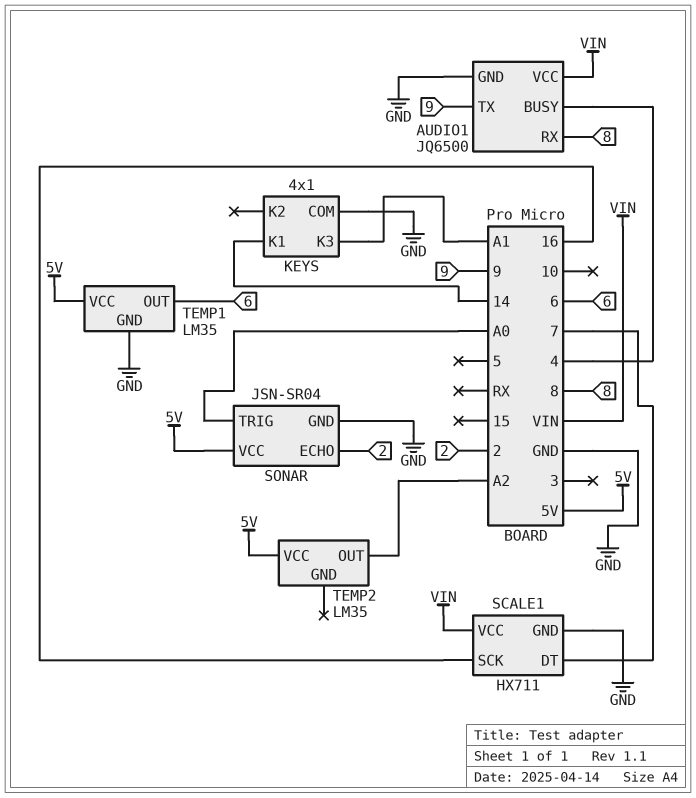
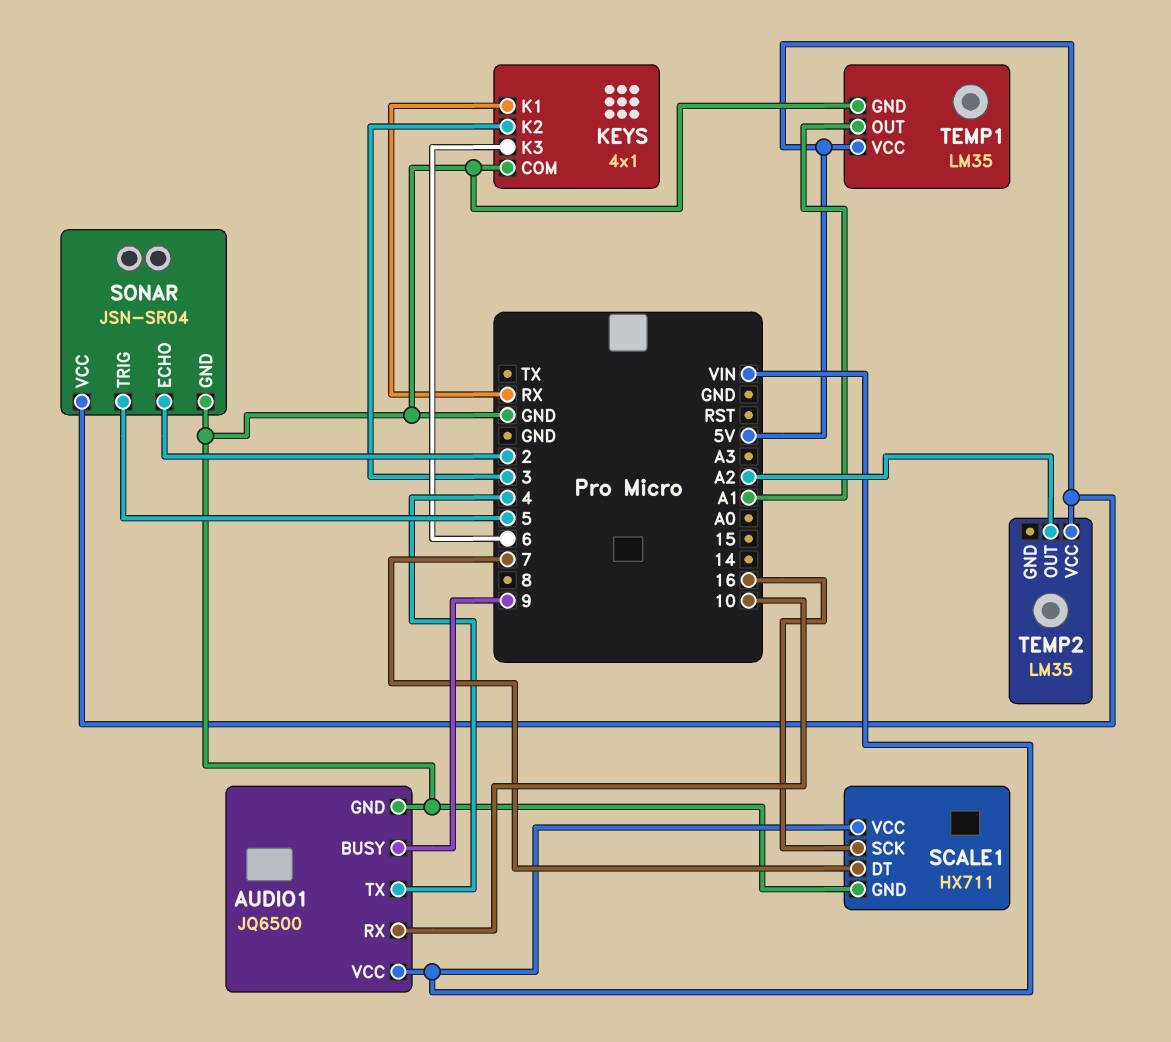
AUDIO1 pin BUSY: 4 -> 9
AUDIO1 pin RX: 8 -> 10
AUDIO1 pin TX: 9 -> 4
KEYS pin K1: 14 -> RX
KEYS pin K2: none -> 3
KEYS pin K3: A1 -> 6
SONAR pin TRIG: A0 -> 5
TEMP1 pin OUT: 6 -> A1

